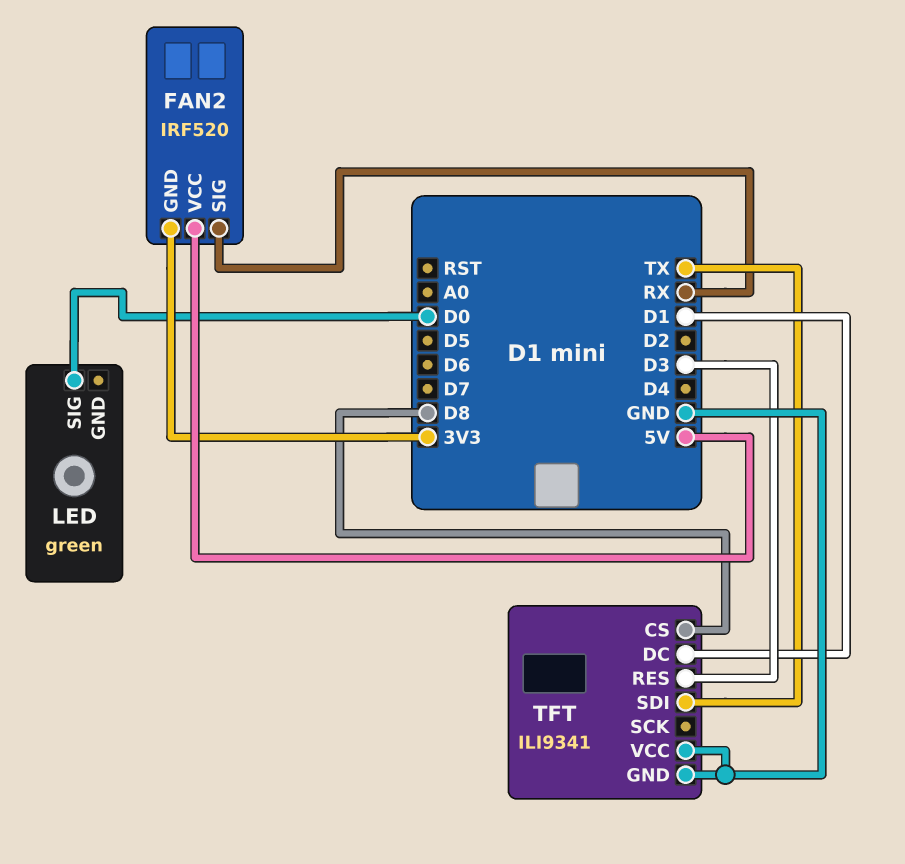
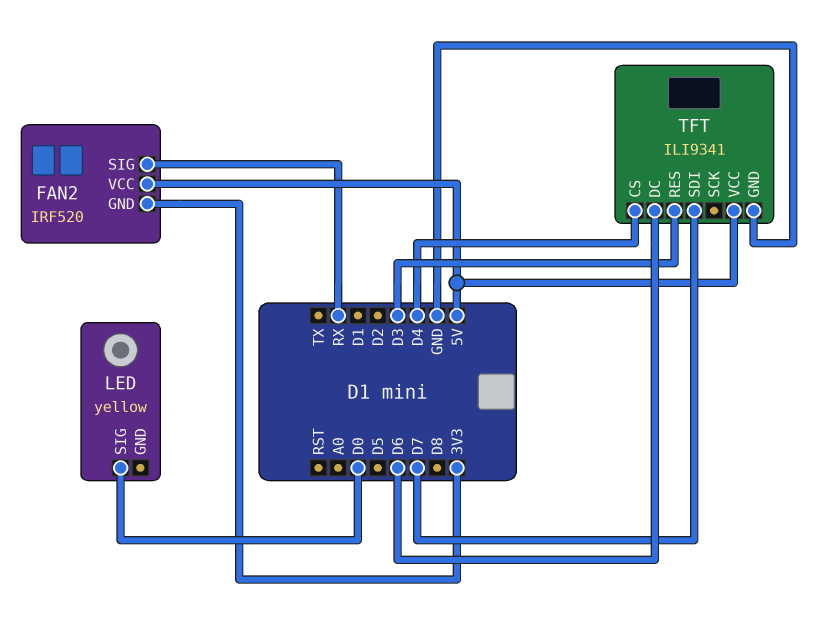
LED: green -> yellow
TFT pin CS: D8 -> D4
TFT pin DC: D1 -> D6
TFT pin SDI: TX -> D7
TFT pin VCC: GND -> 5V

